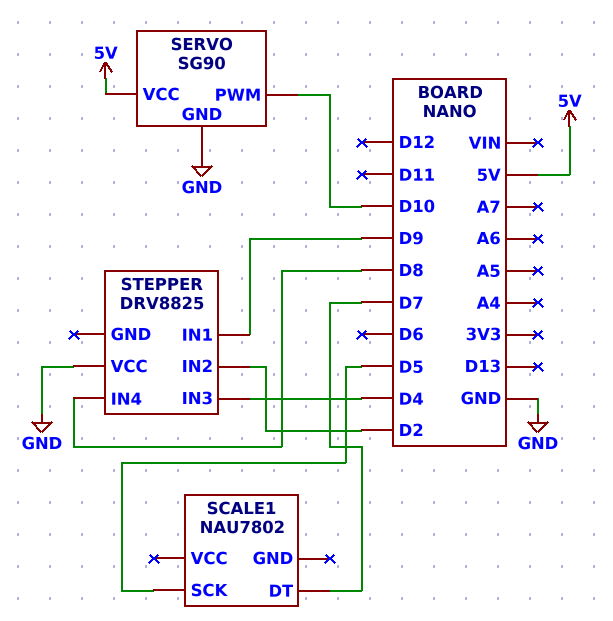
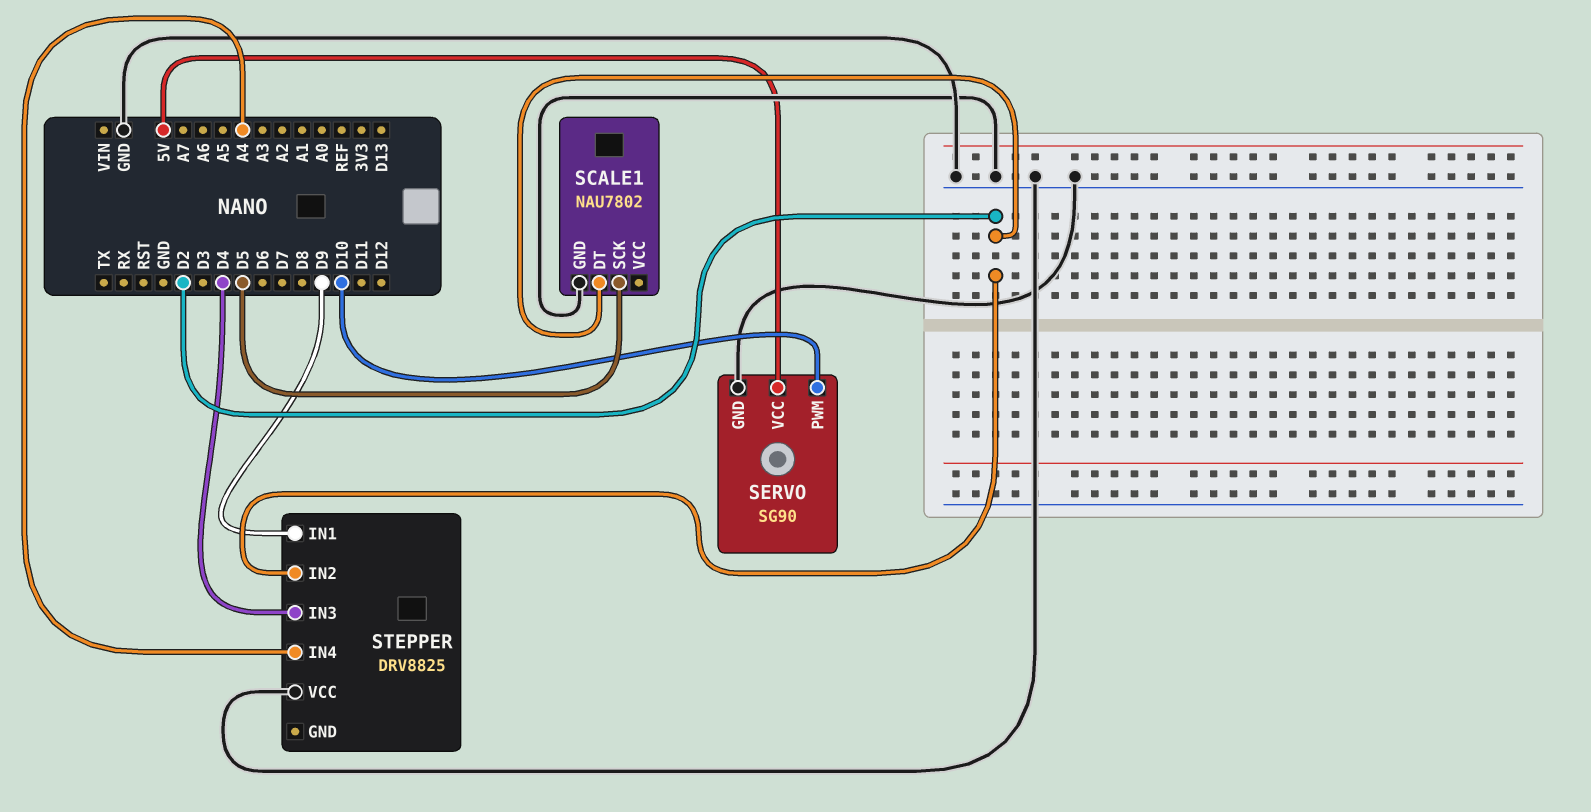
SCALE1 pin DT: D7 -> D2
SCALE1 pin GND: none -> GND
STEPPER pin IN4: D8 -> A4

